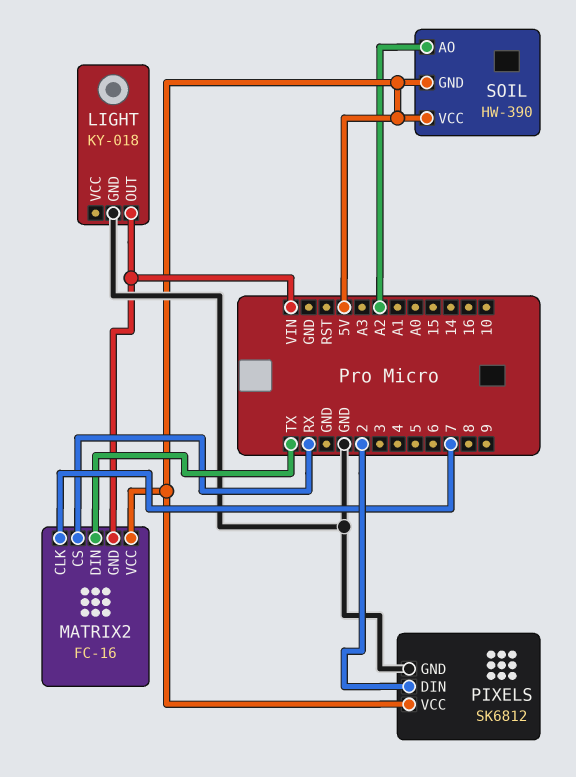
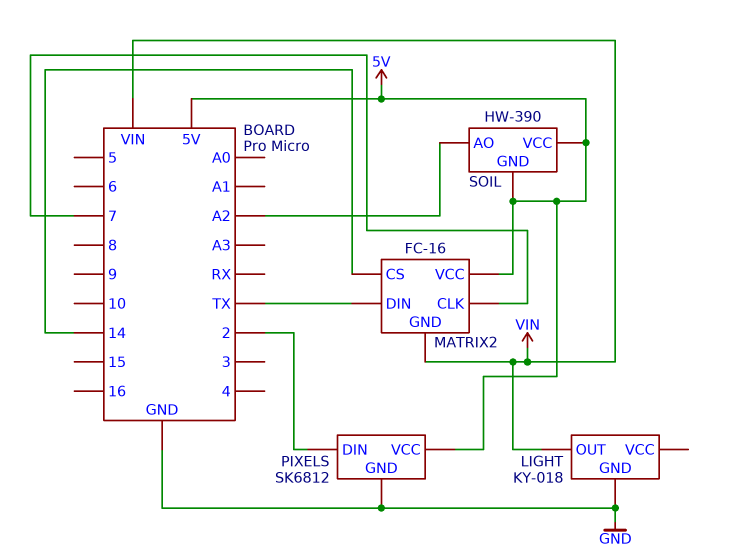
MATRIX2 pin CS: RX -> 14

